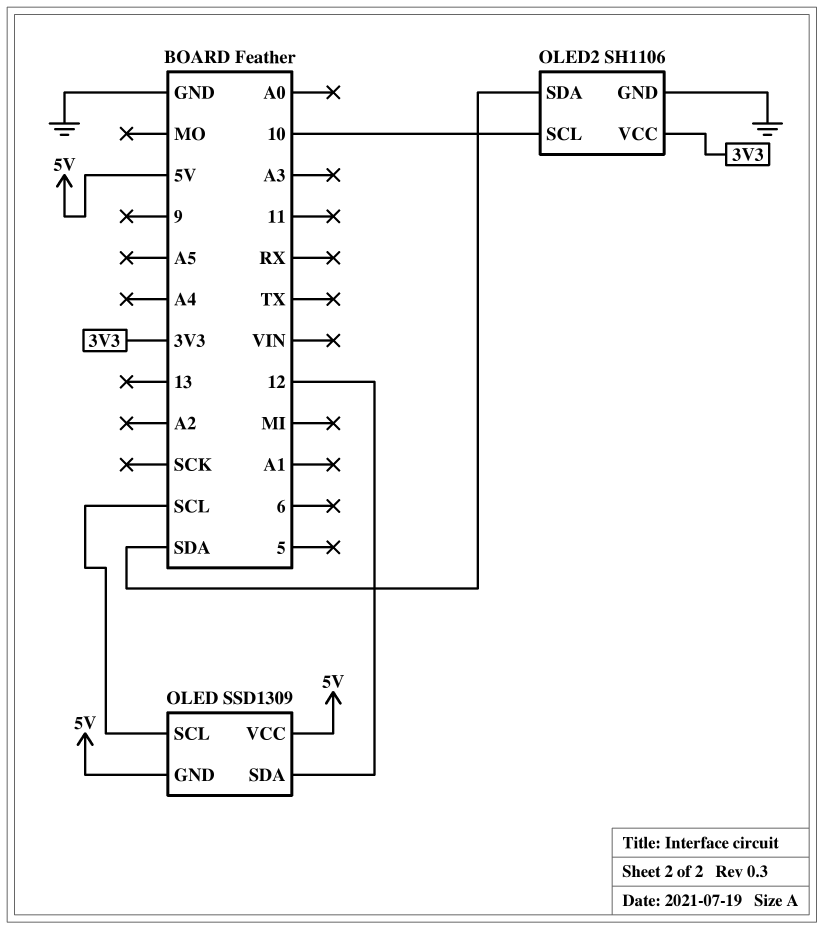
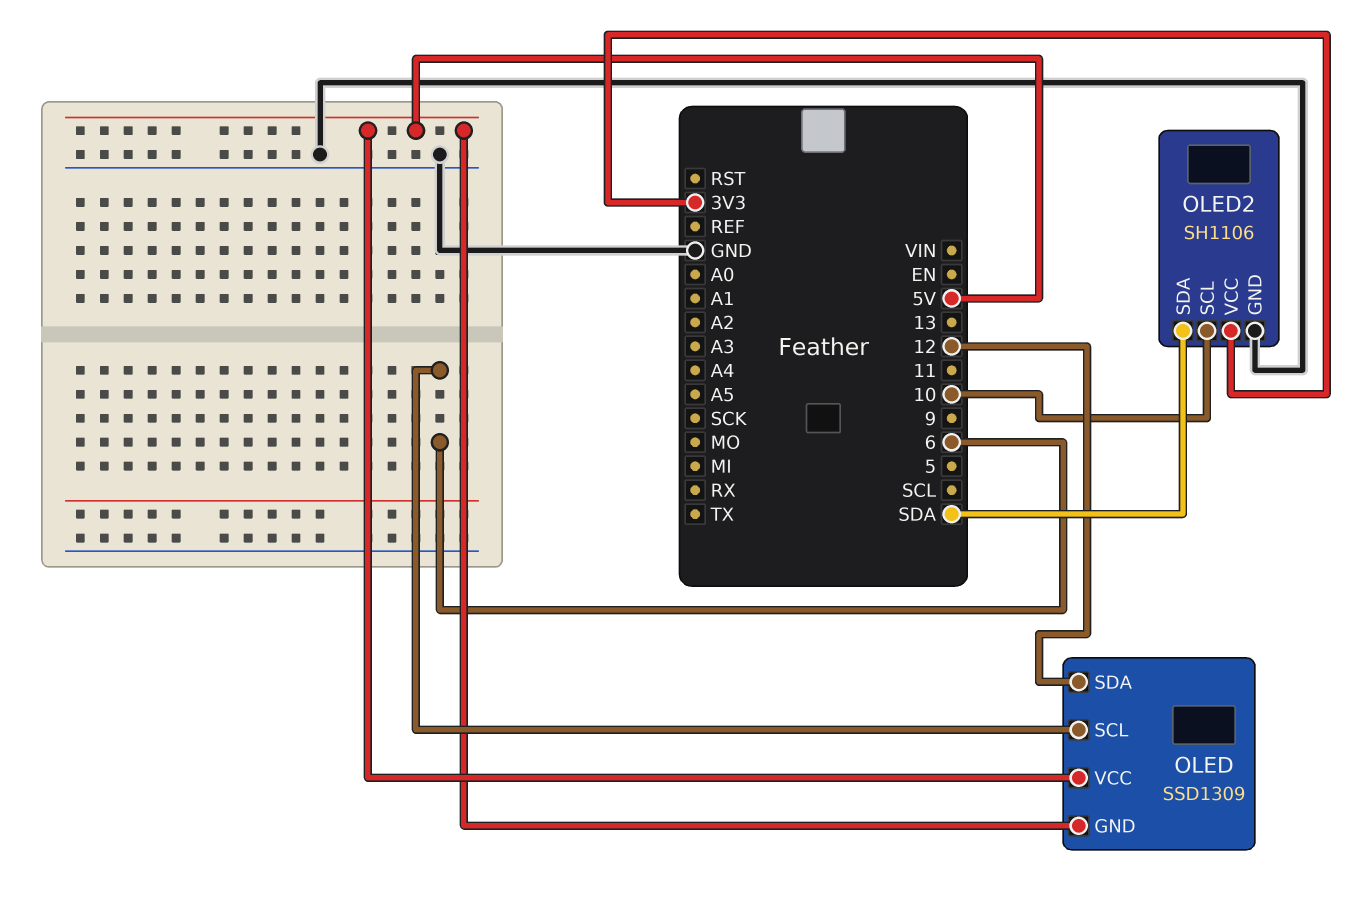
OLED pin SCL: SCL -> 6

